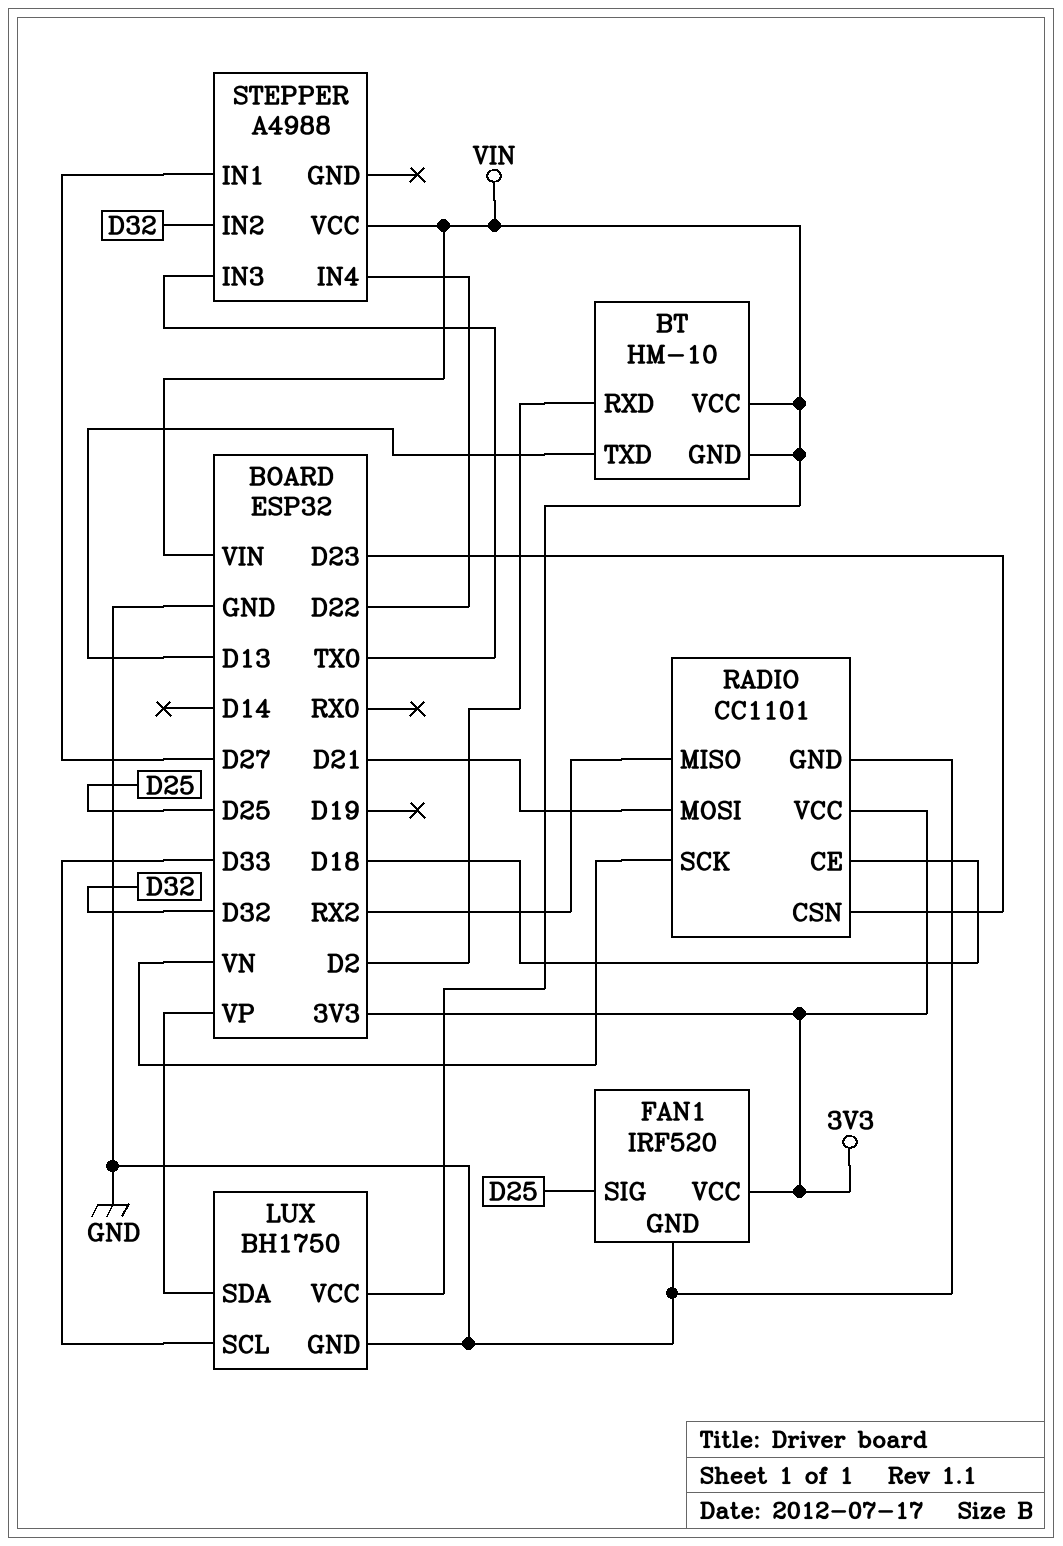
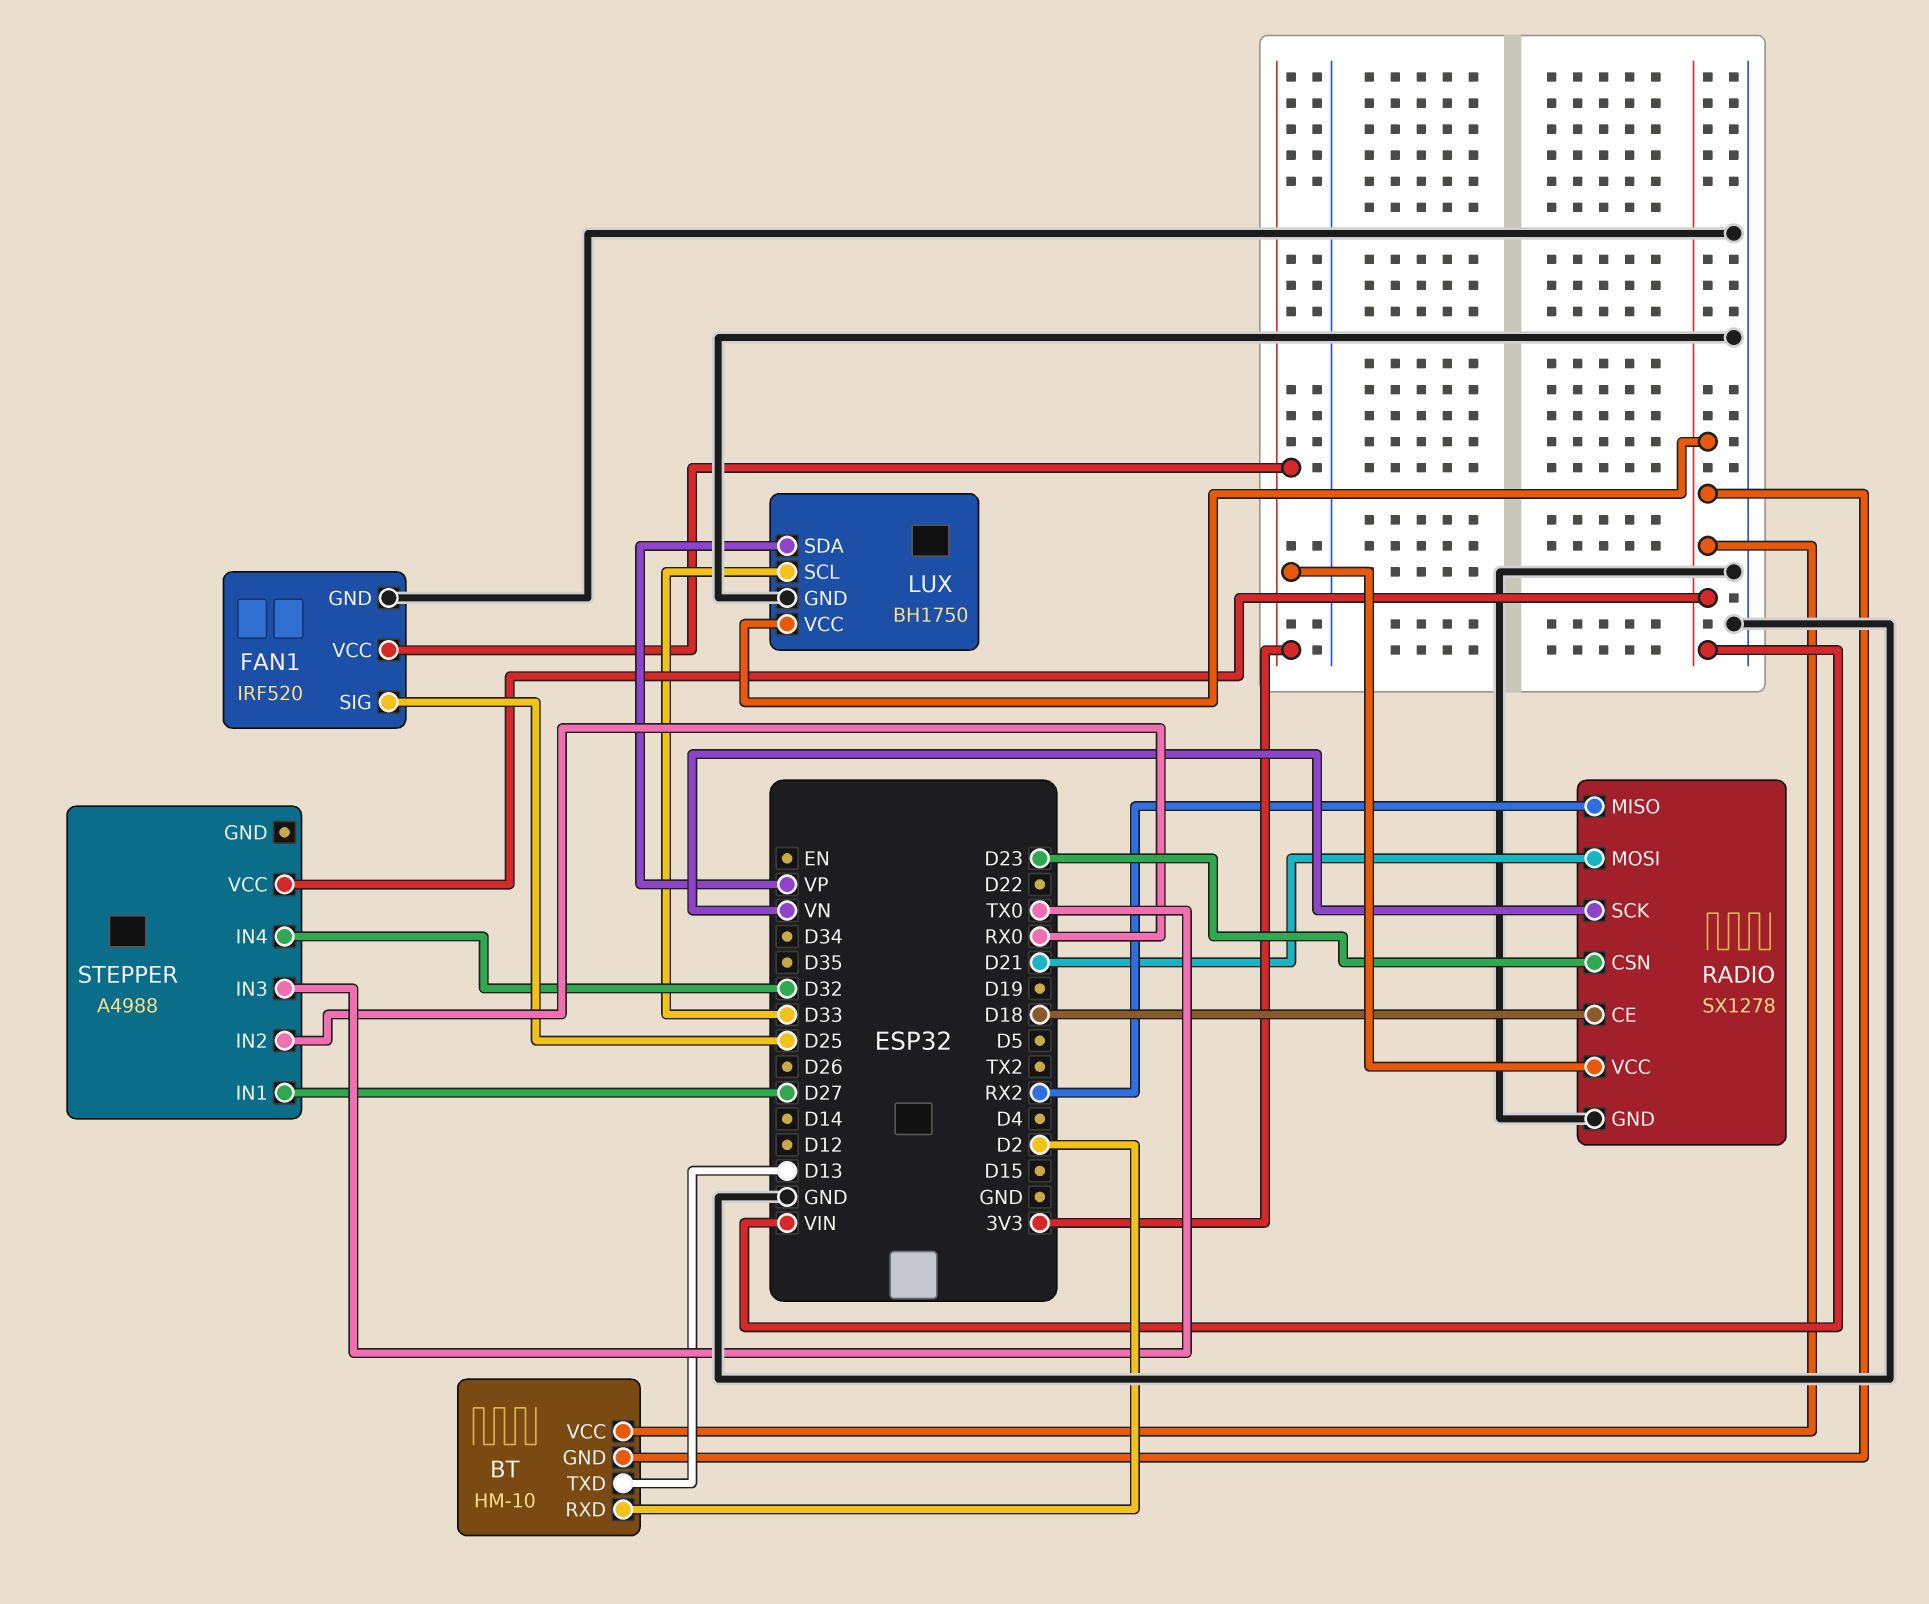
RADIO: CC1101 -> SX1278
STEPPER pin IN2: D32 -> RX0
STEPPER pin IN4: D22 -> D32

